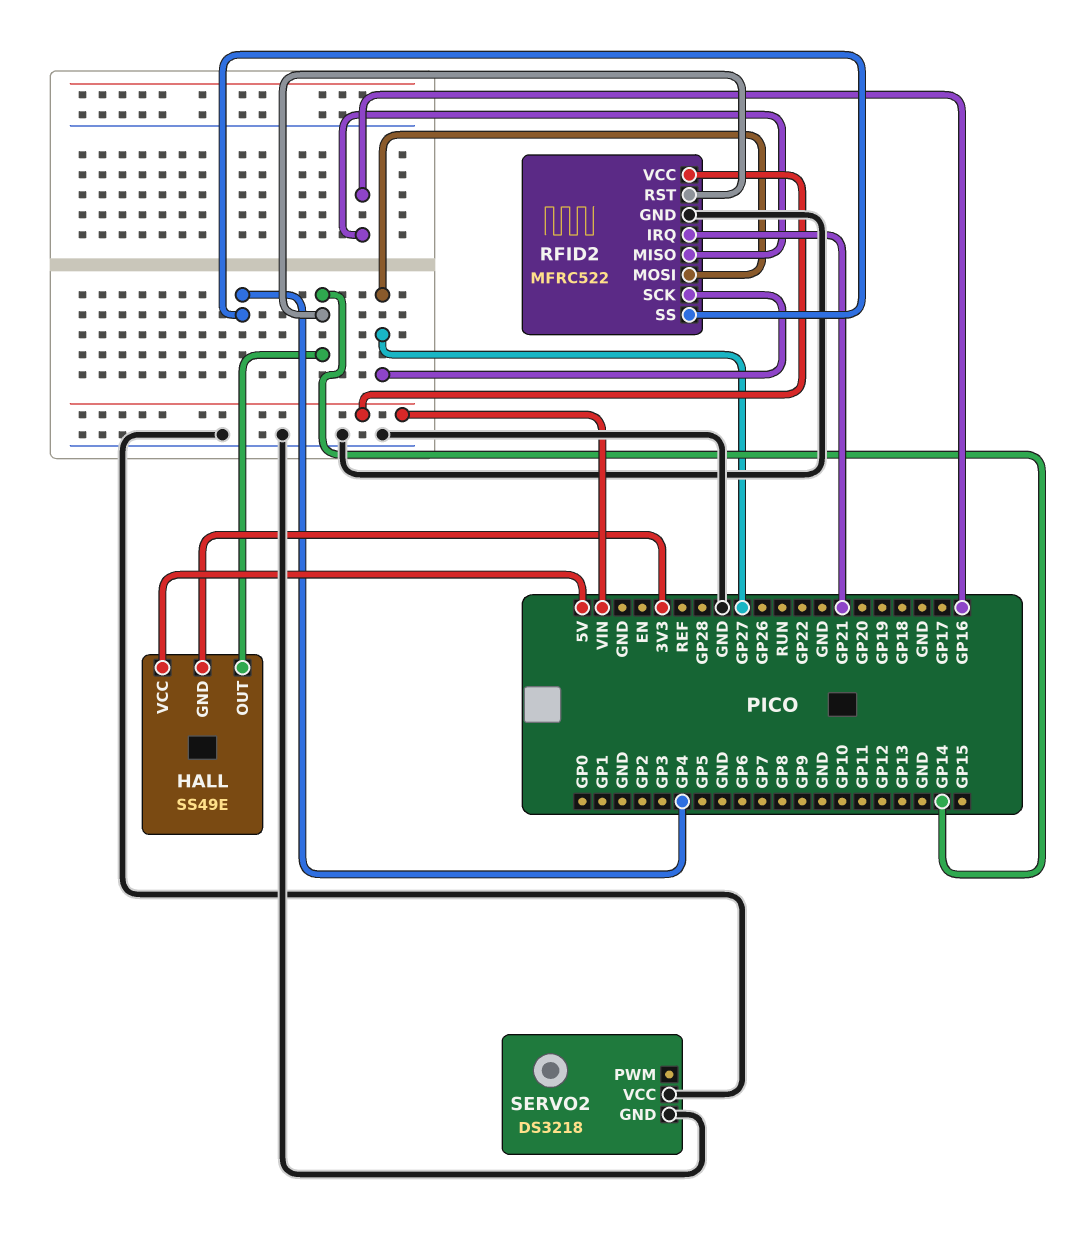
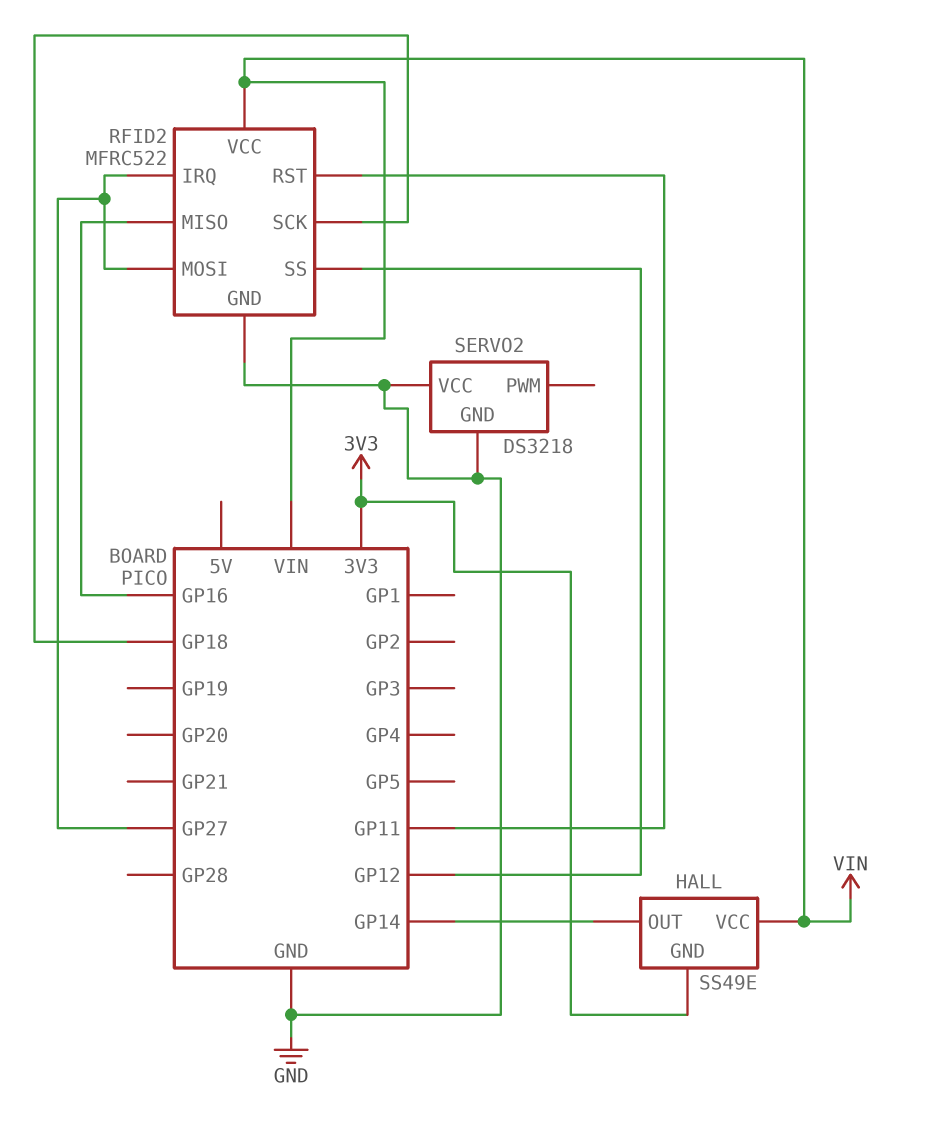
HALL pin VCC: 5V -> VIN
RFID2 pin IRQ: GP21 -> GP27
RFID2 pin RST: GP14 -> GP11
RFID2 pin SCK: GP27 -> GP18
RFID2 pin SS: GP4 -> GP12

